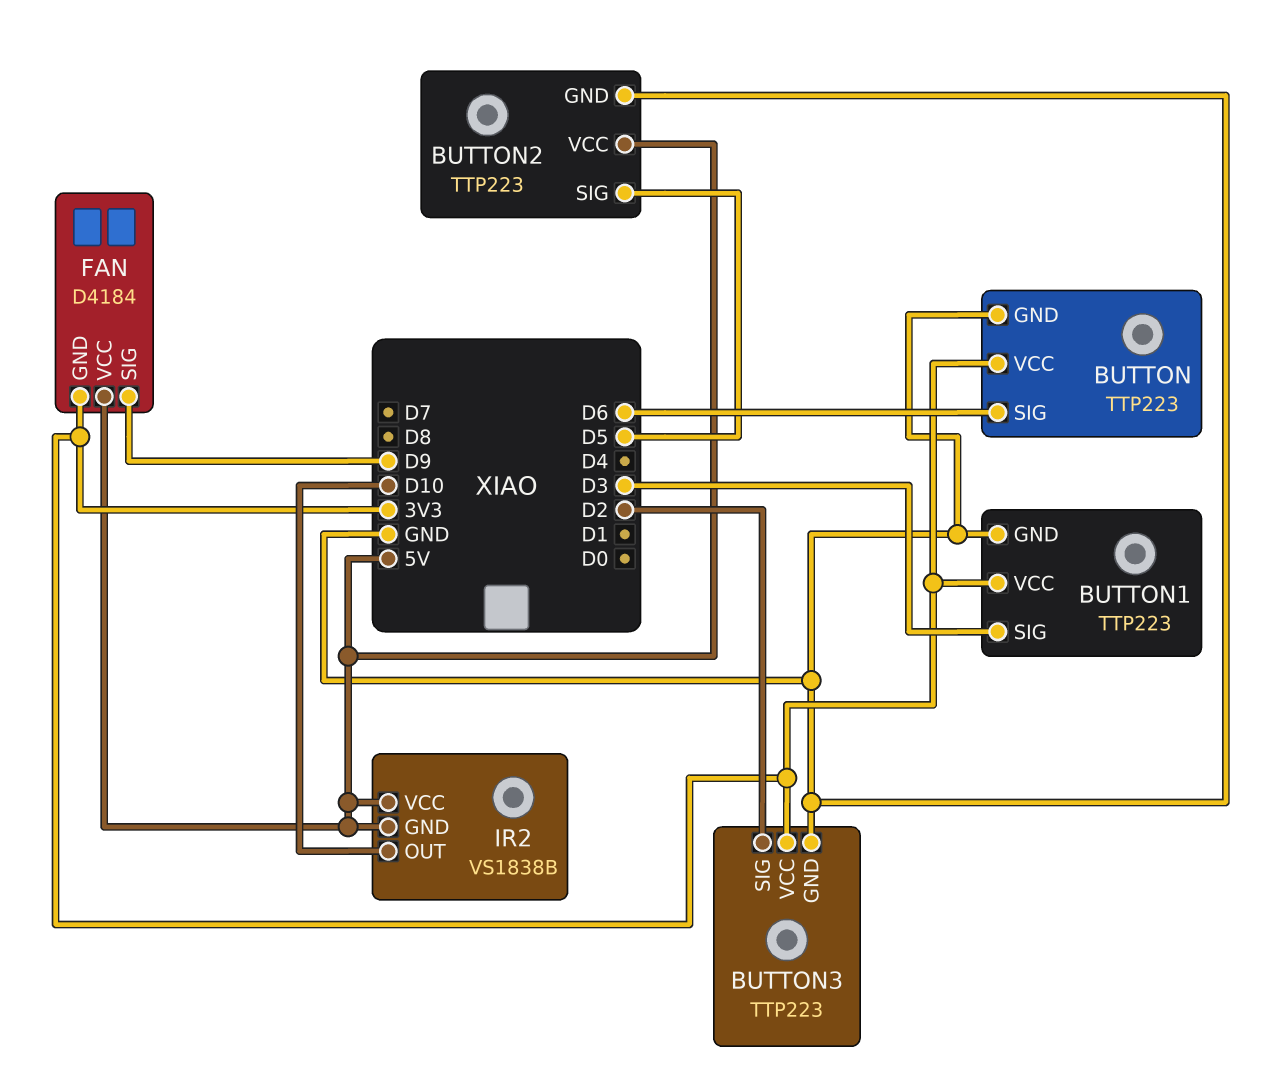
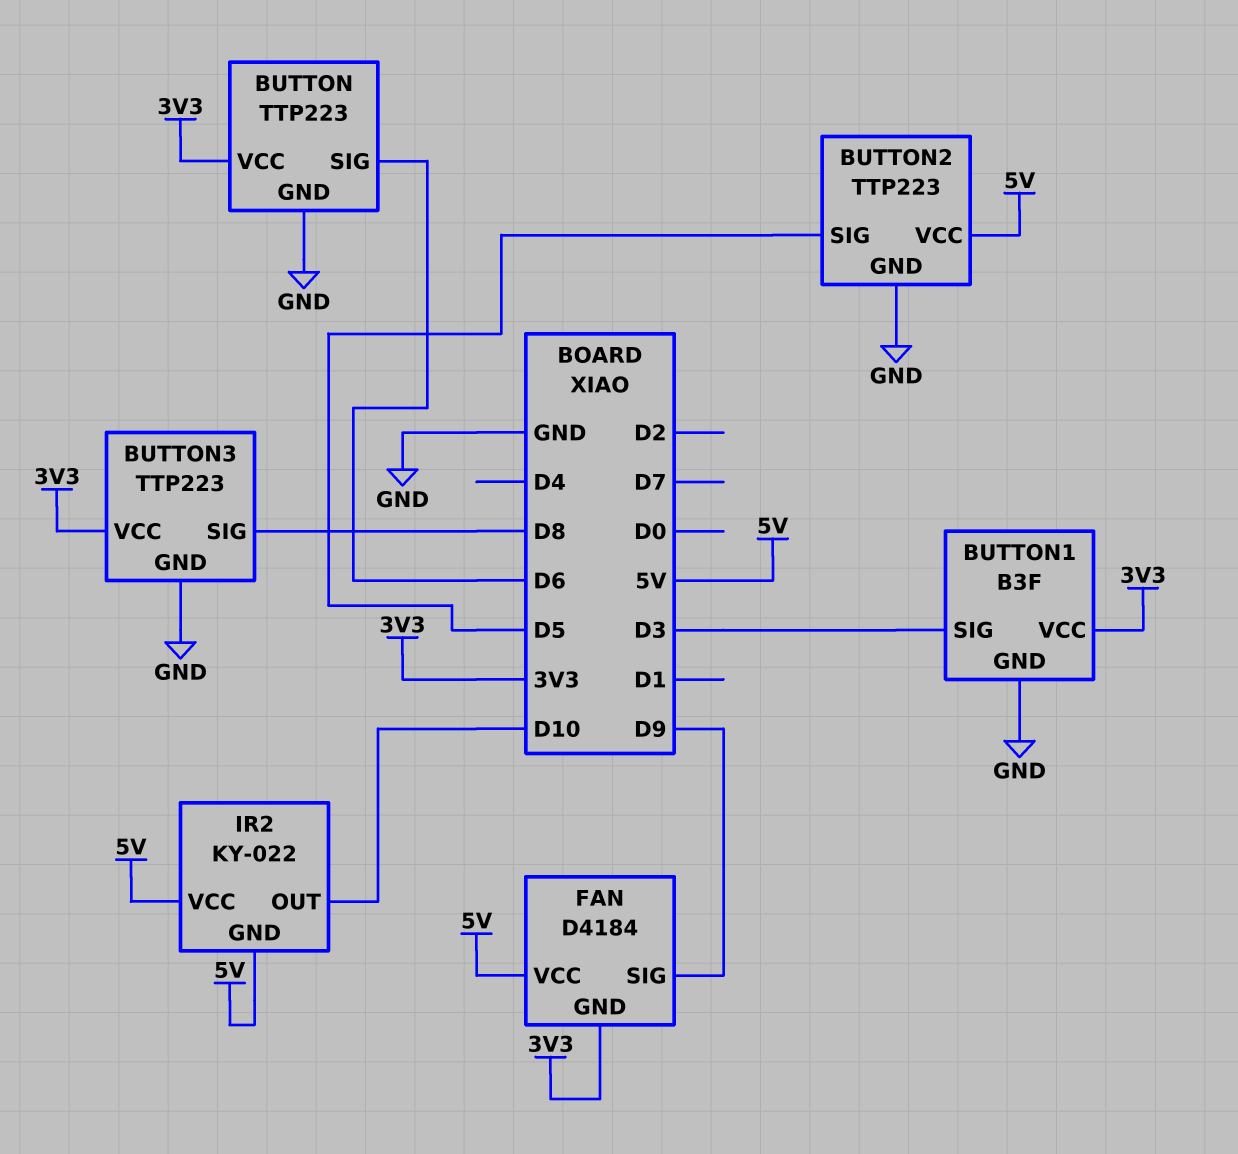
BUTTON1: TTP223 -> B3F
BUTTON3 pin SIG: D2 -> D8
IR2: VS1838B -> KY-022

